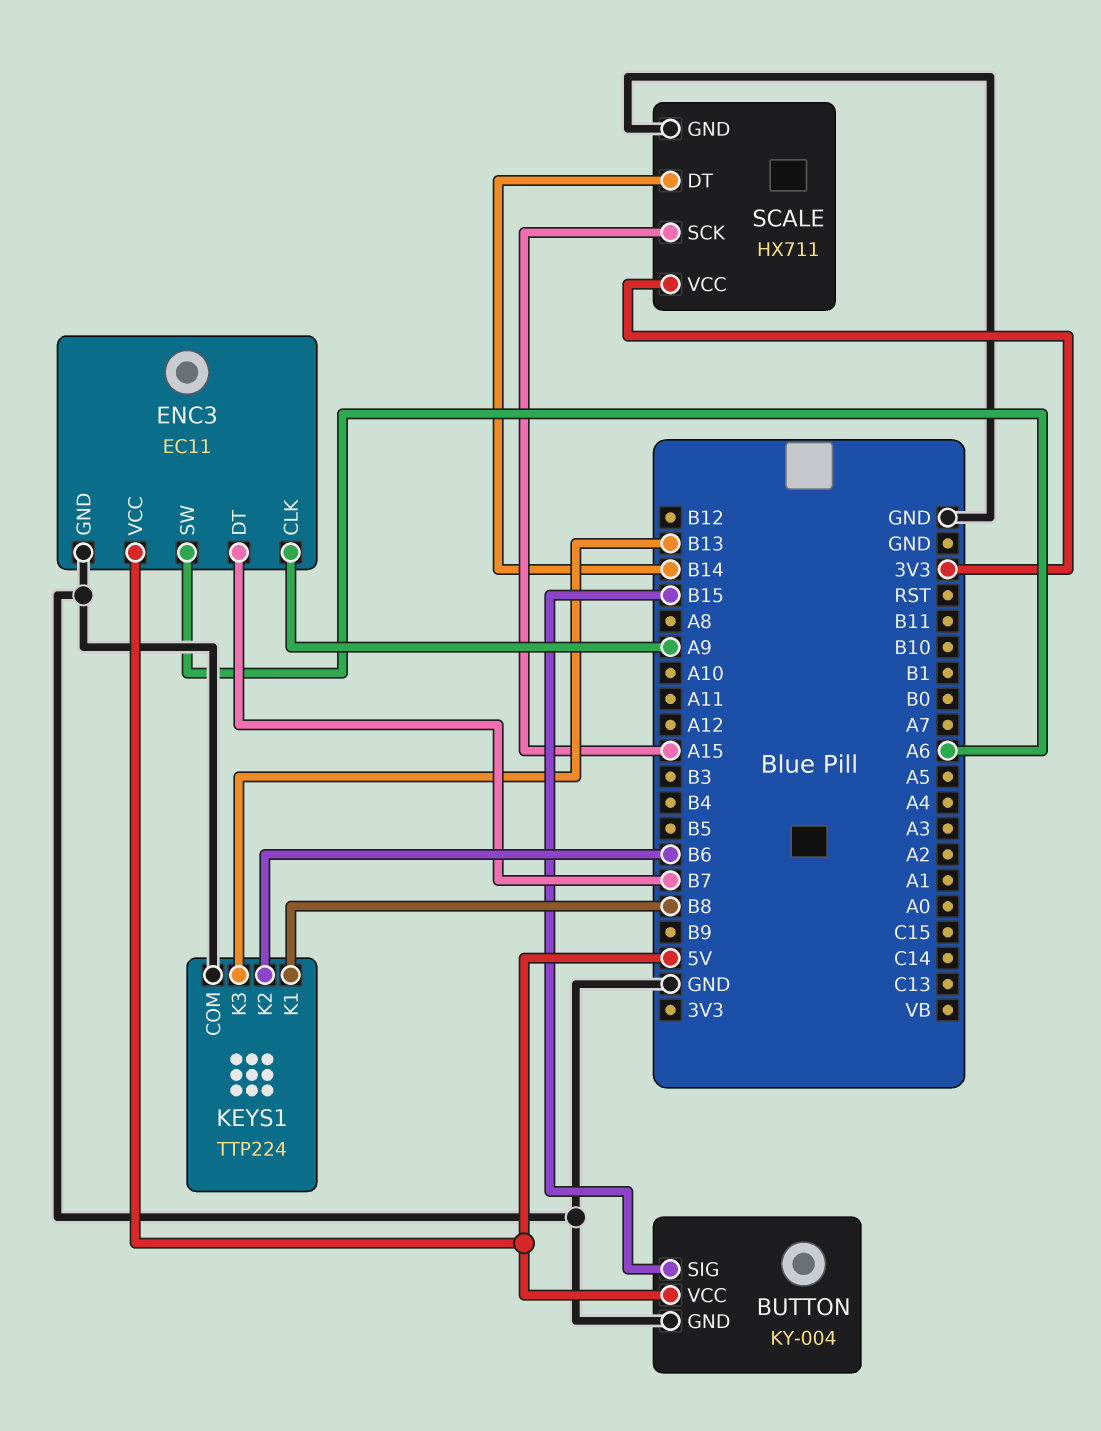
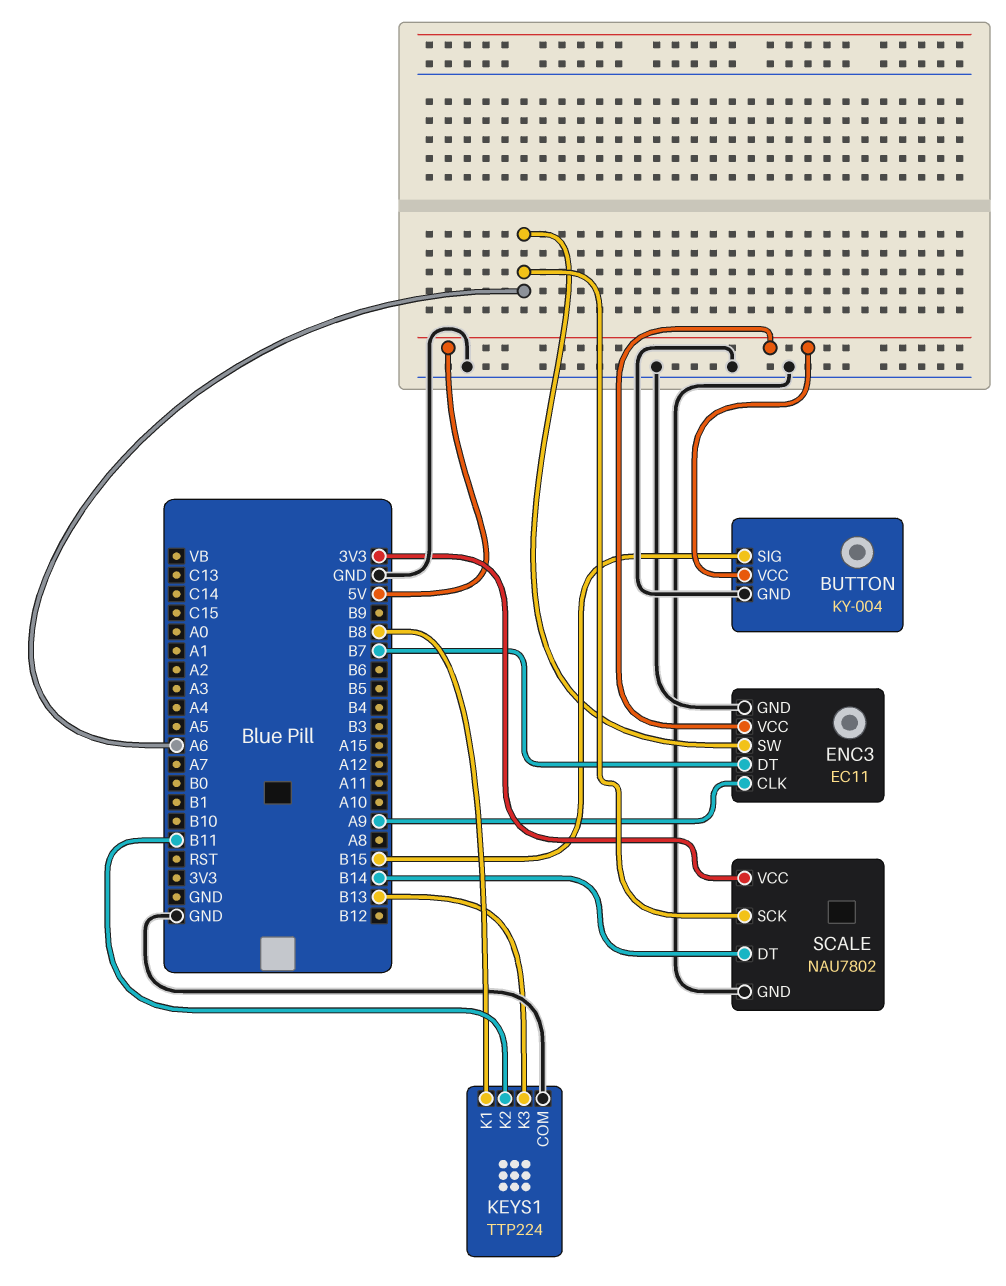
KEYS1 pin K2: B6 -> B11
SCALE: HX711 -> NAU7802
SCALE pin SCK: A15 -> A6

